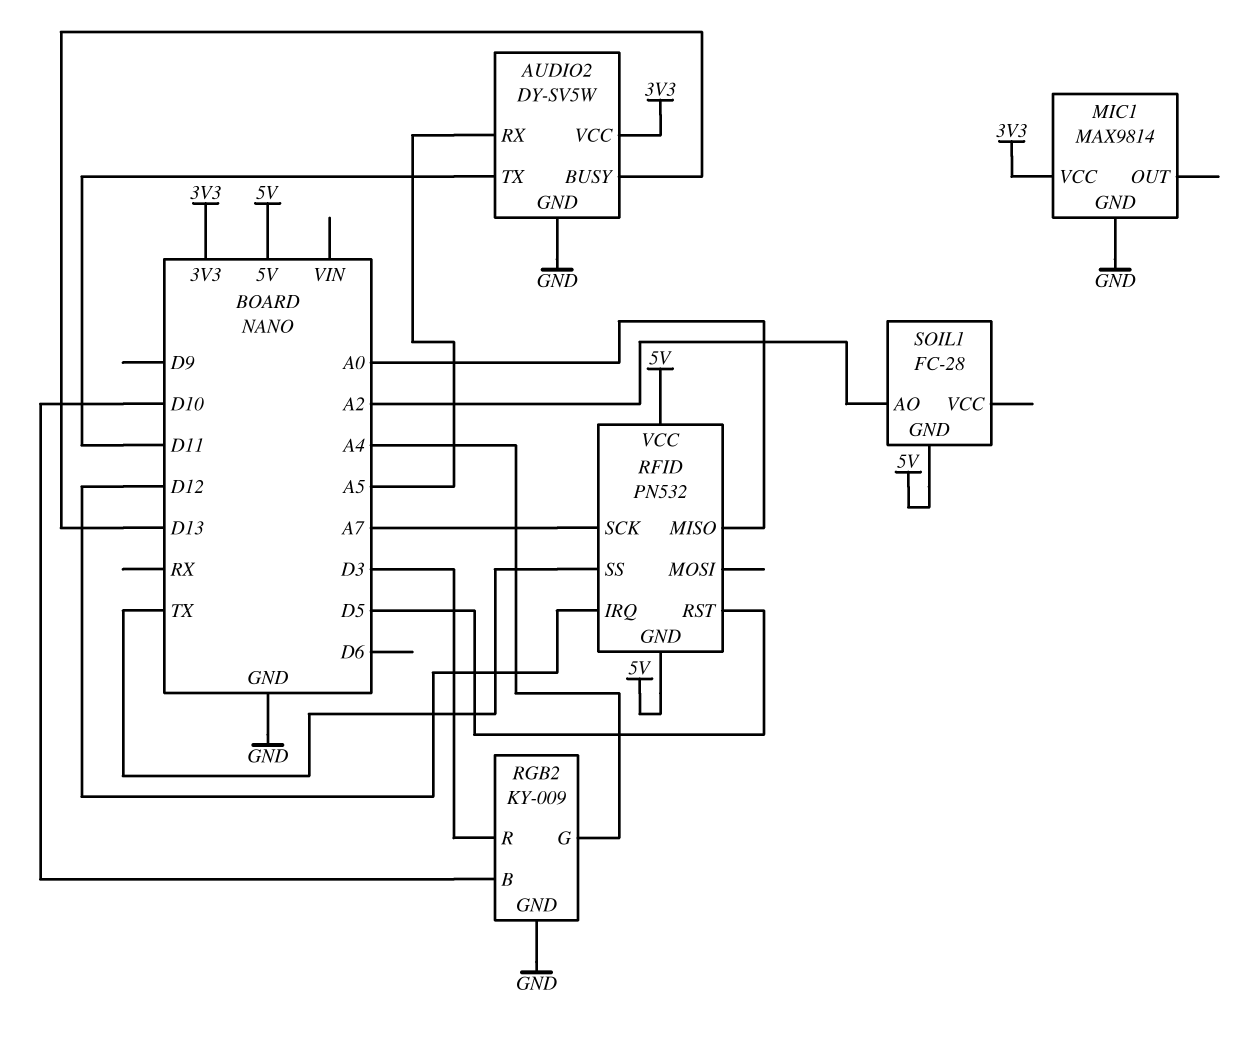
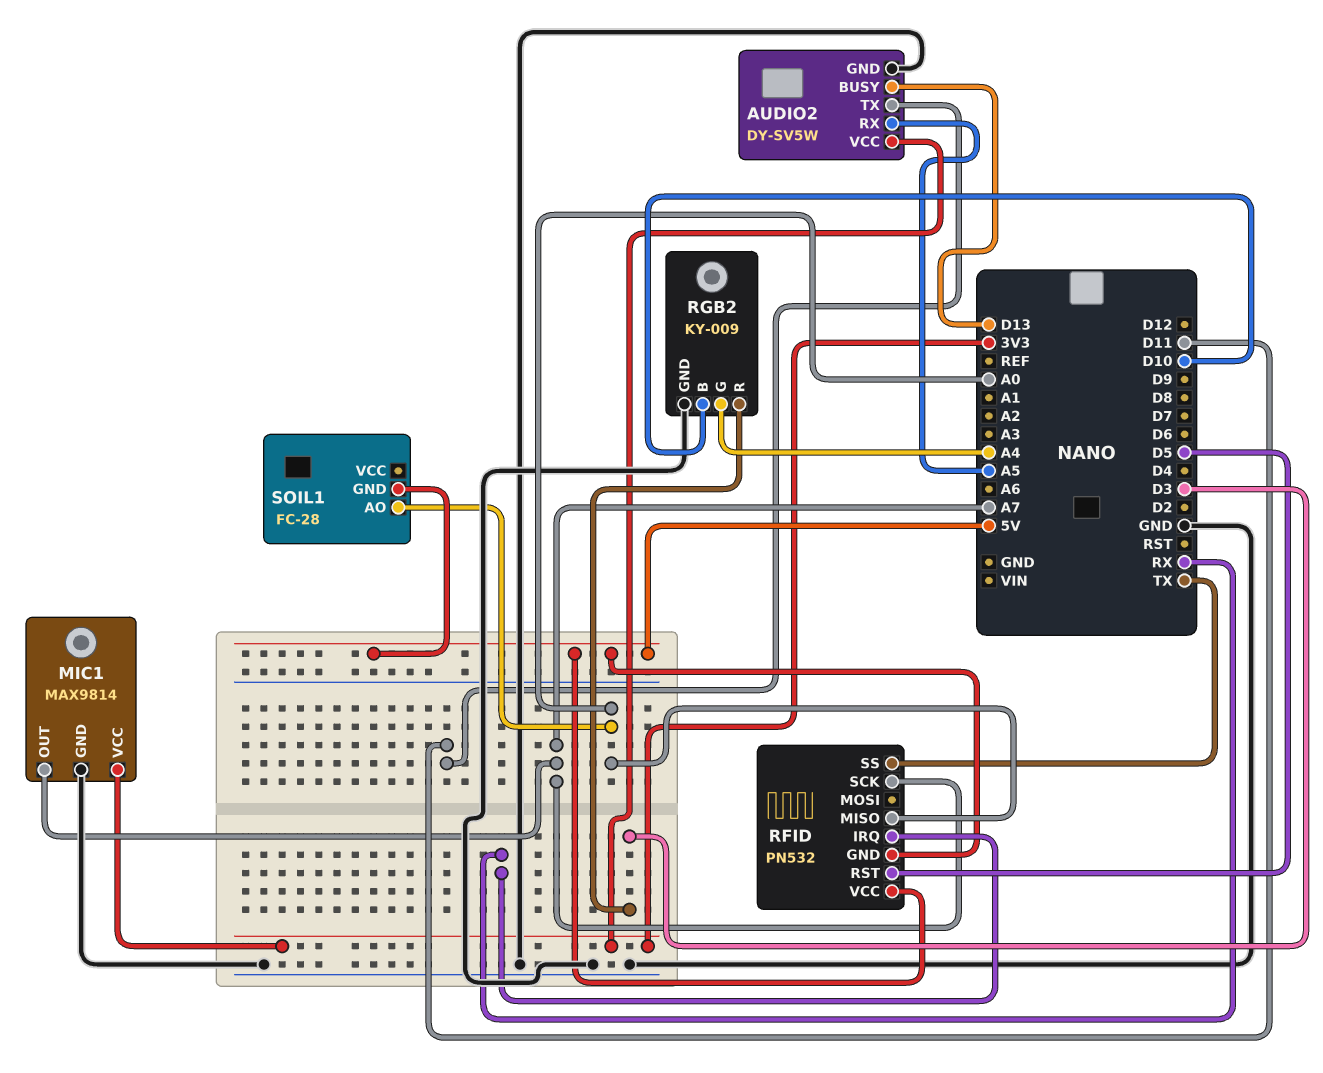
MIC1 pin OUT: none -> A7
RFID pin IRQ: D12 -> RX
SOIL1 pin AO: A2 -> A0

